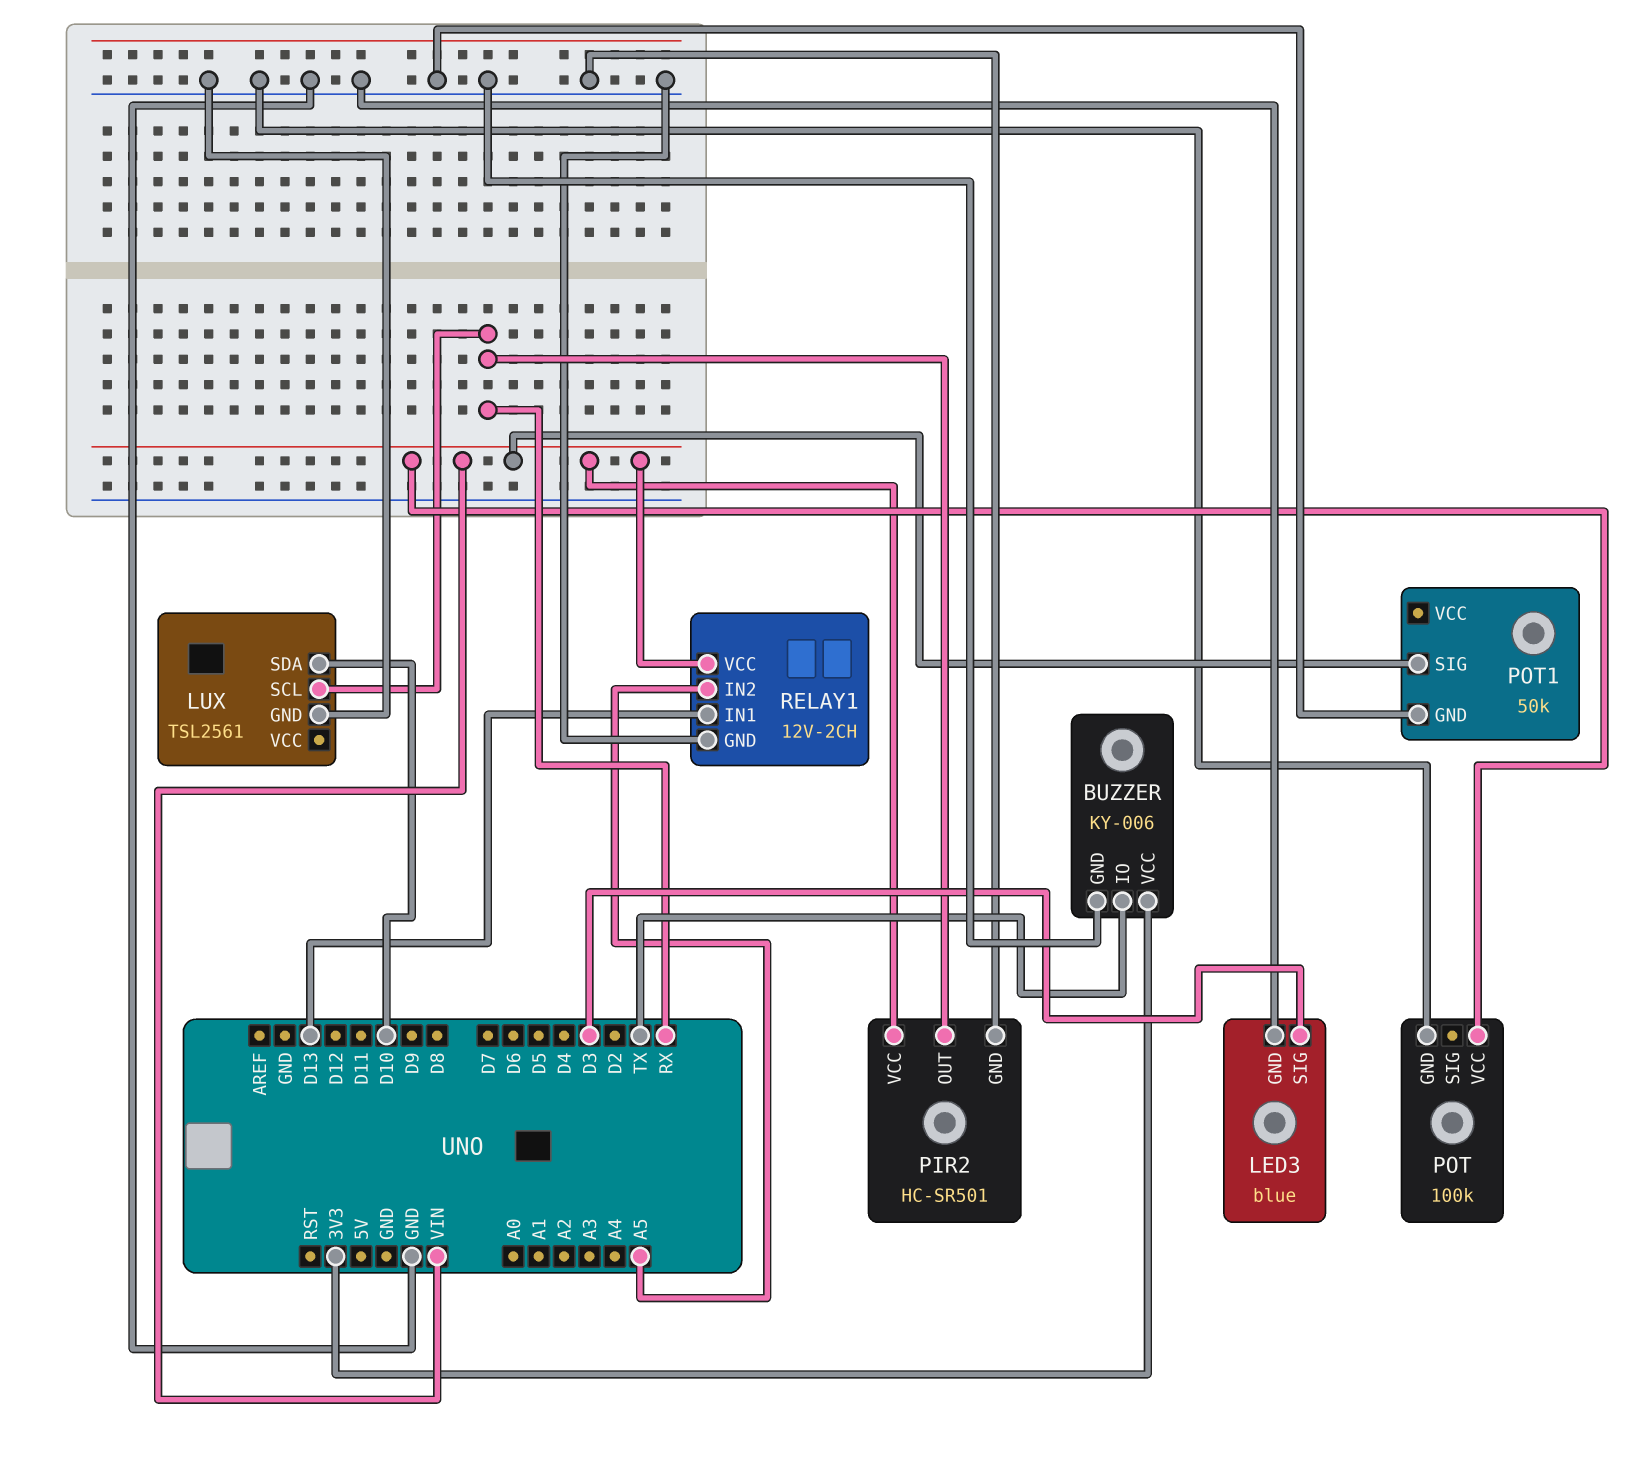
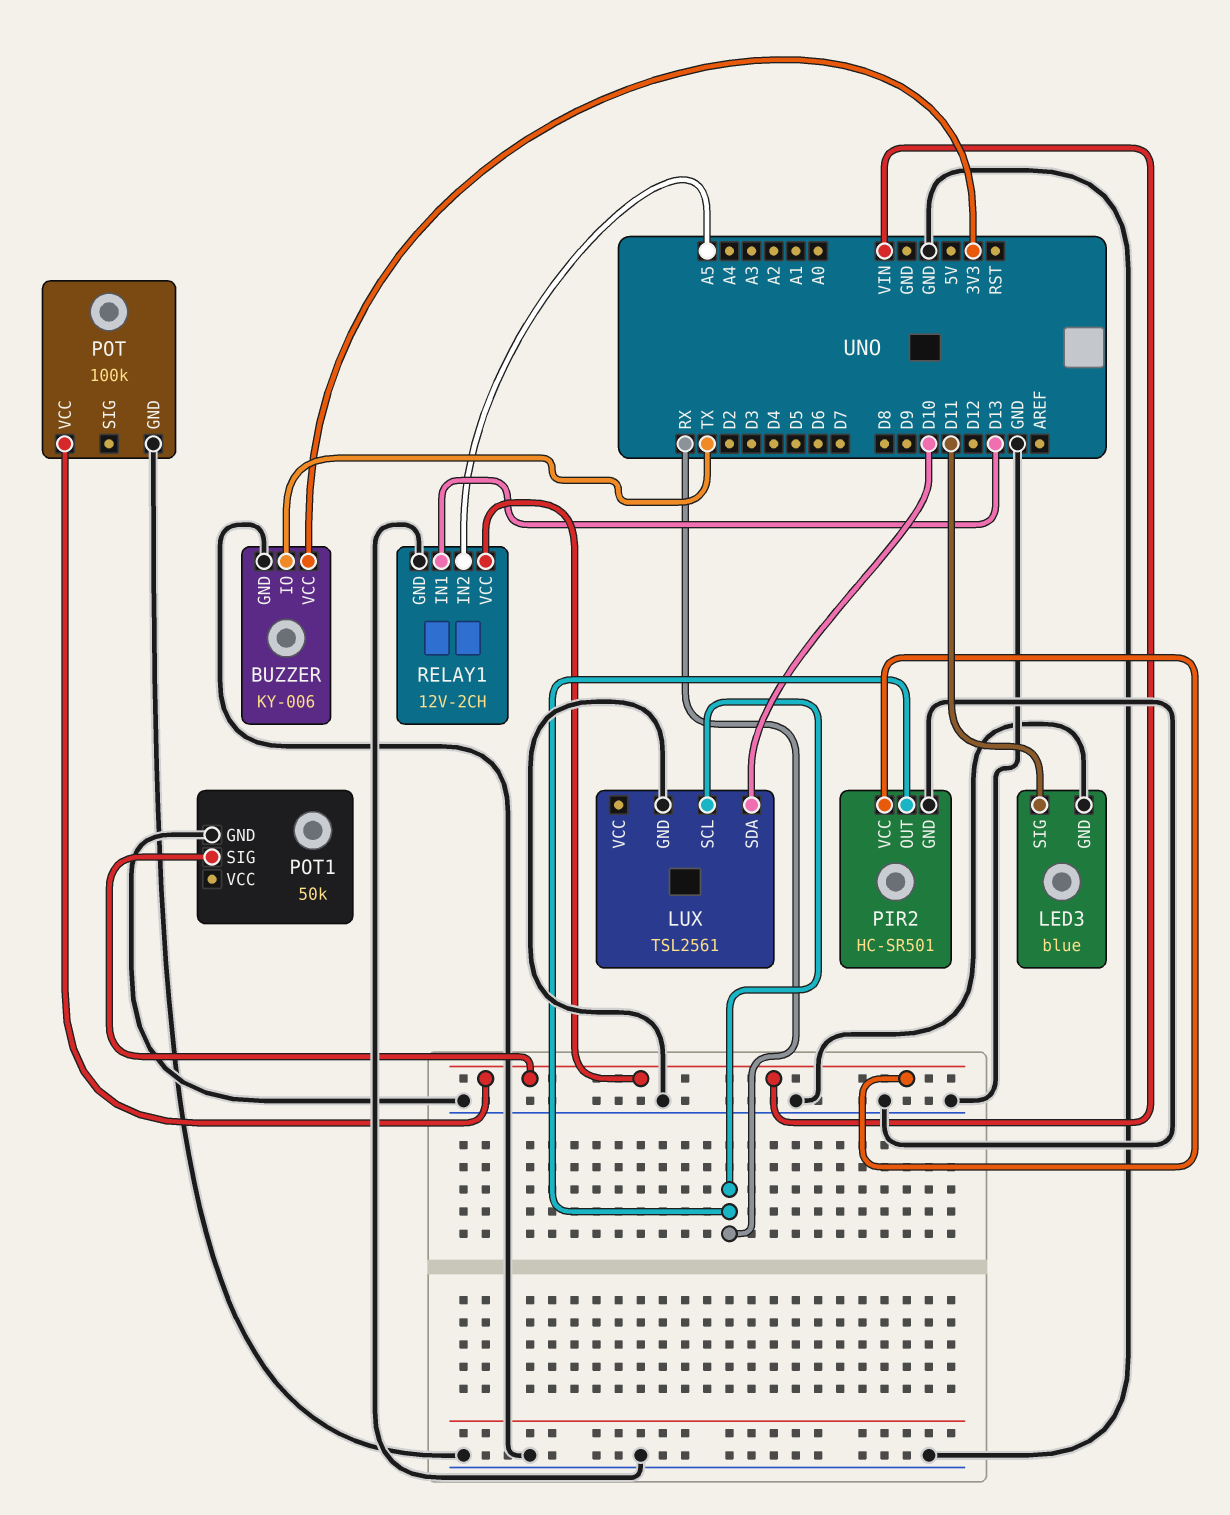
LED3 pin SIG: D3 -> D11

